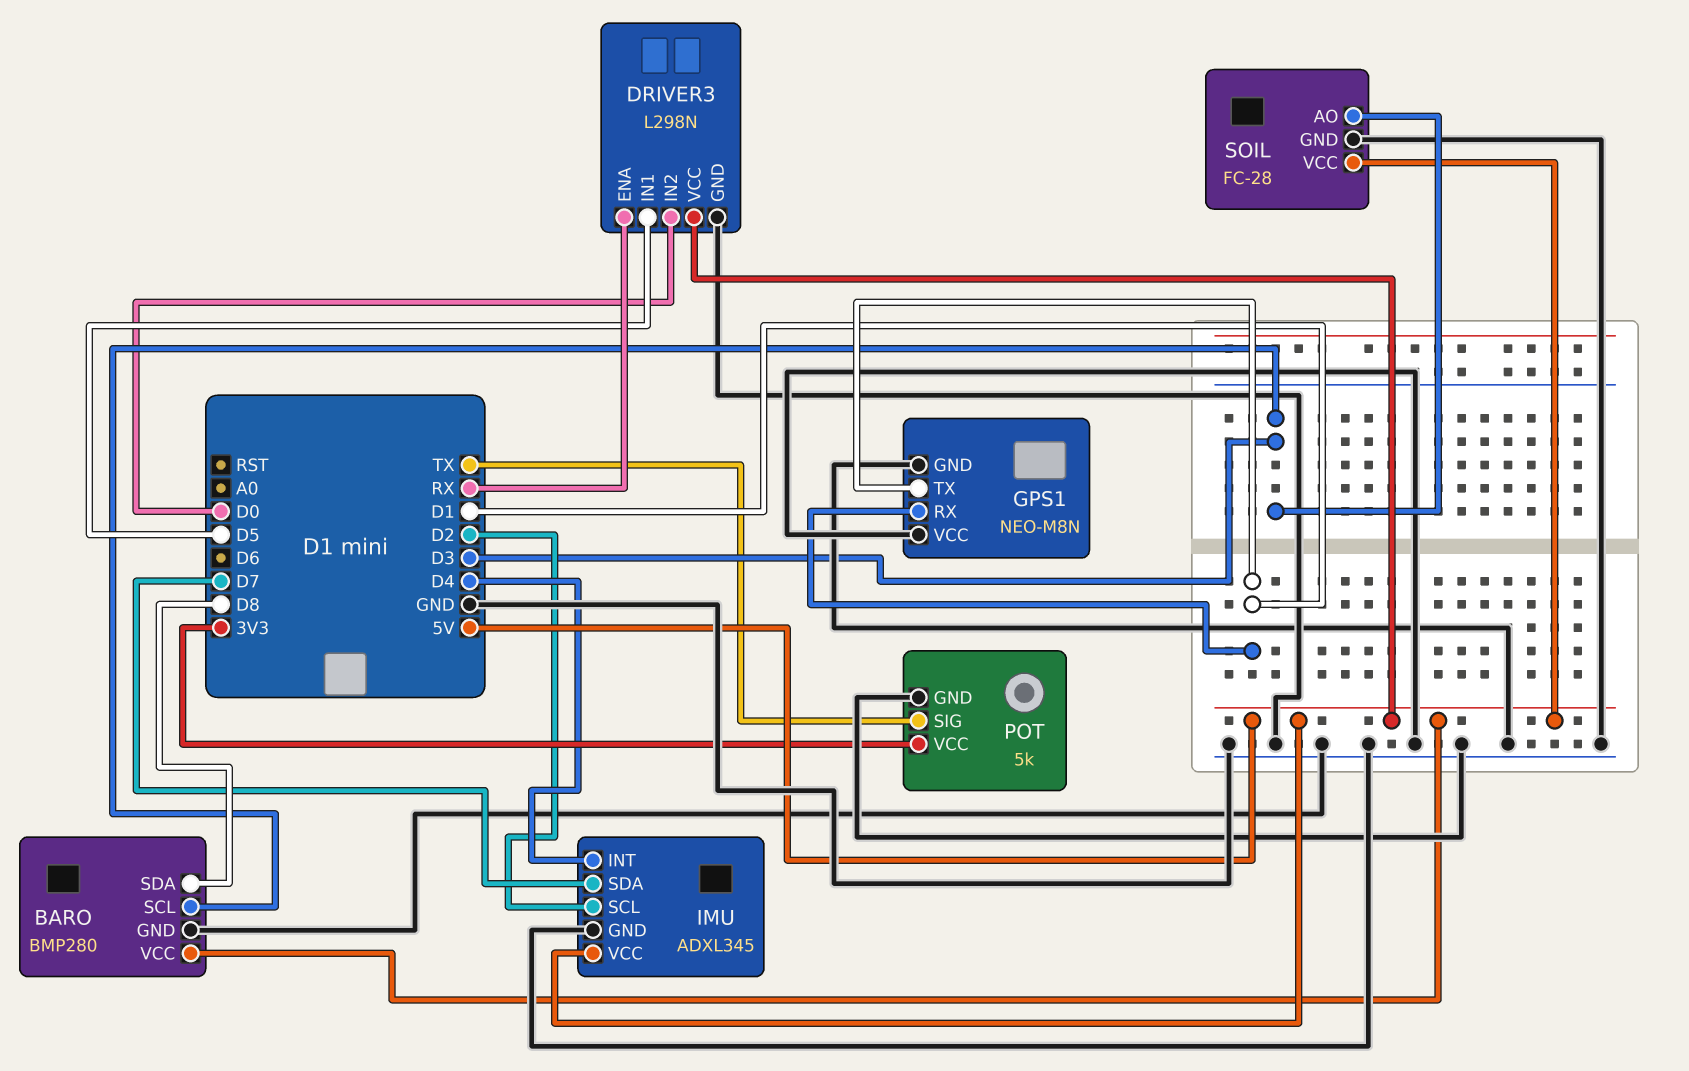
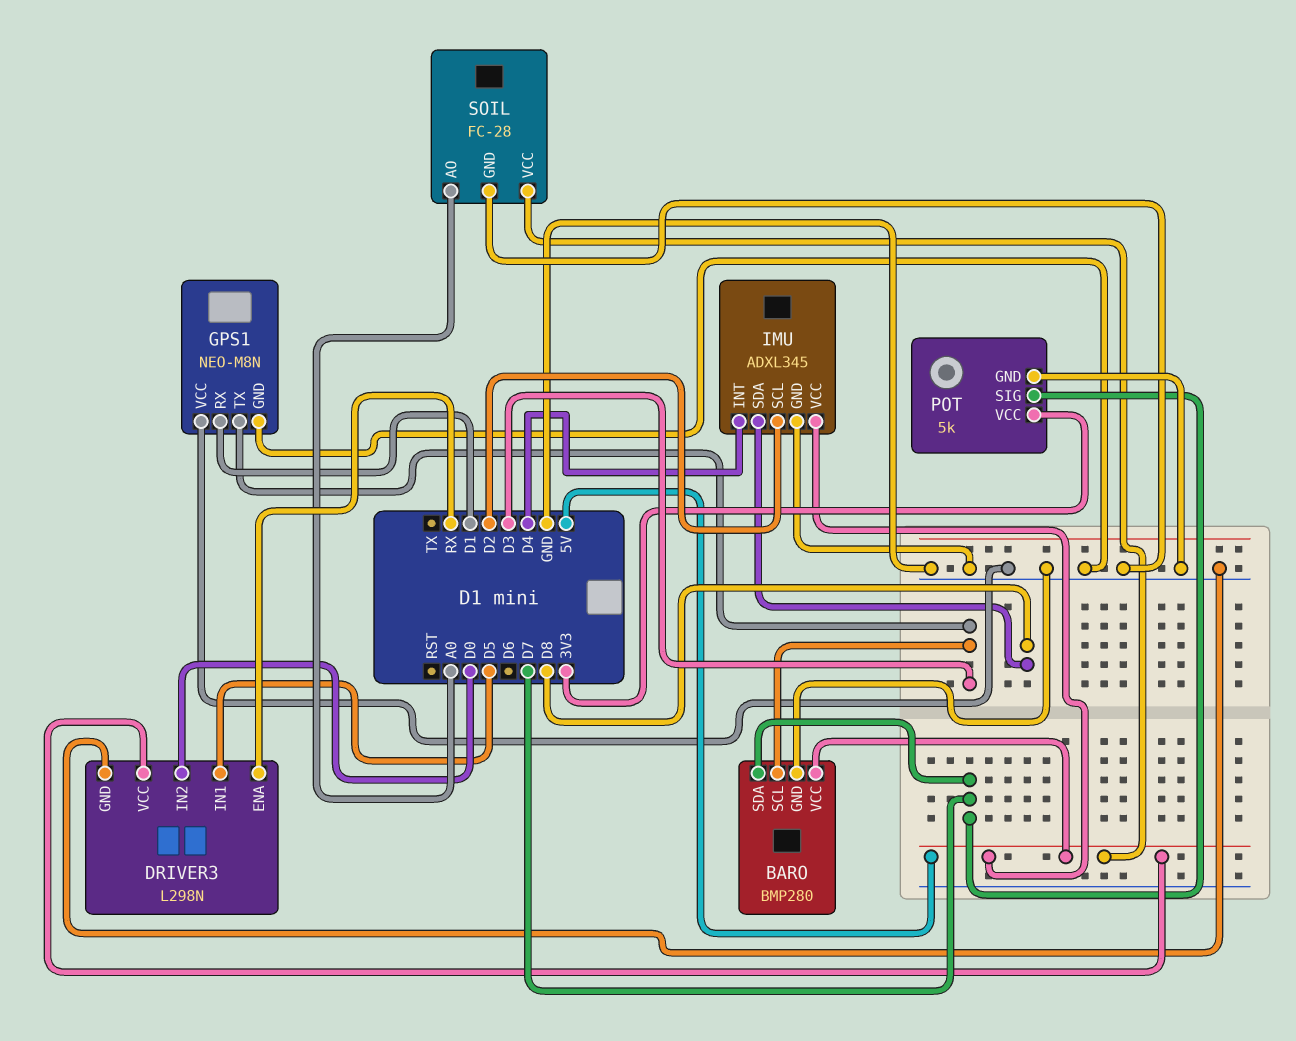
BARO pin SDA: D8 -> D7
GPS1 pin TX: D1 -> D3
IMU pin SDA: D7 -> D8
POT pin SIG: TX -> D7
SOIL pin AO: D3 -> A0

